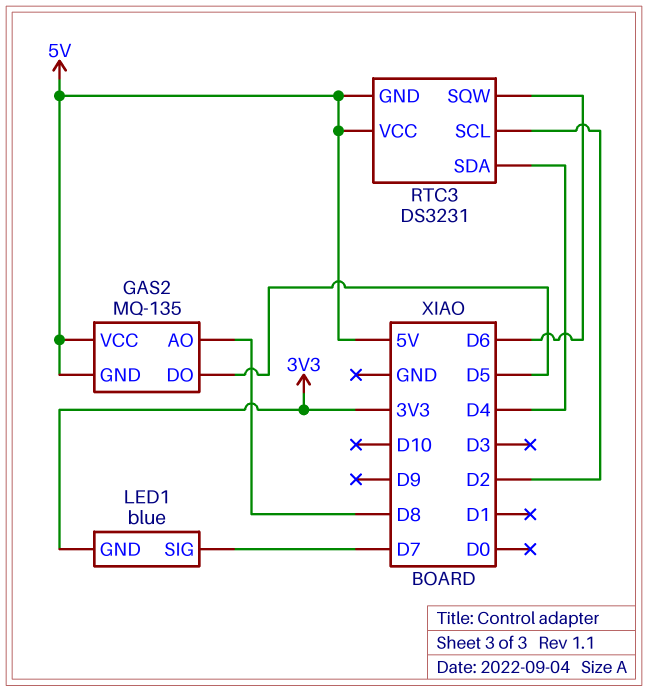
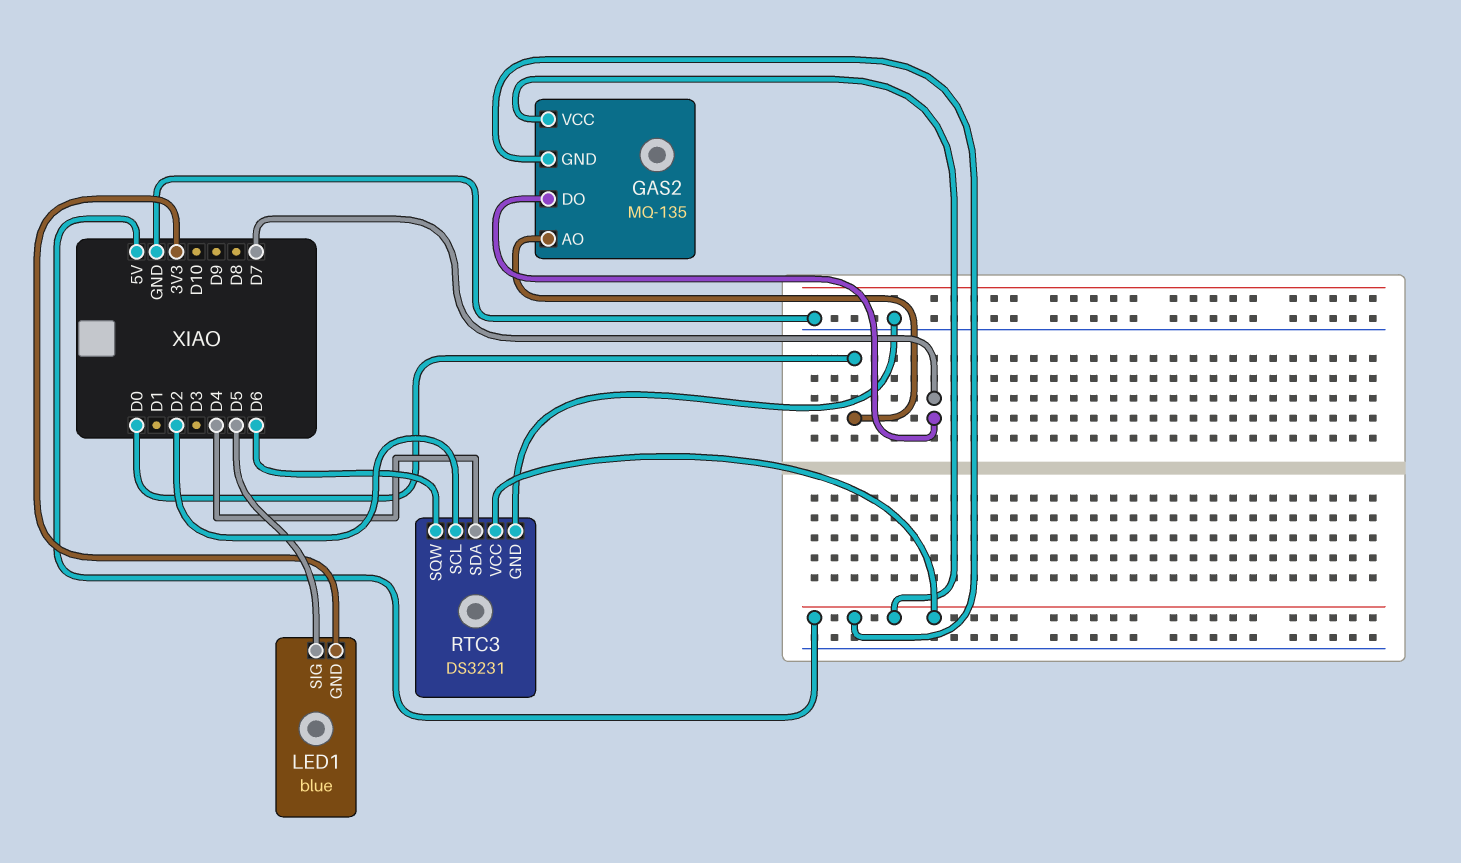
GAS2 pin AO: D8 -> D0
GAS2 pin DO: D5 -> D7
LED1 pin SIG: D7 -> D5
RTC3 pin GND: 5V -> GND

